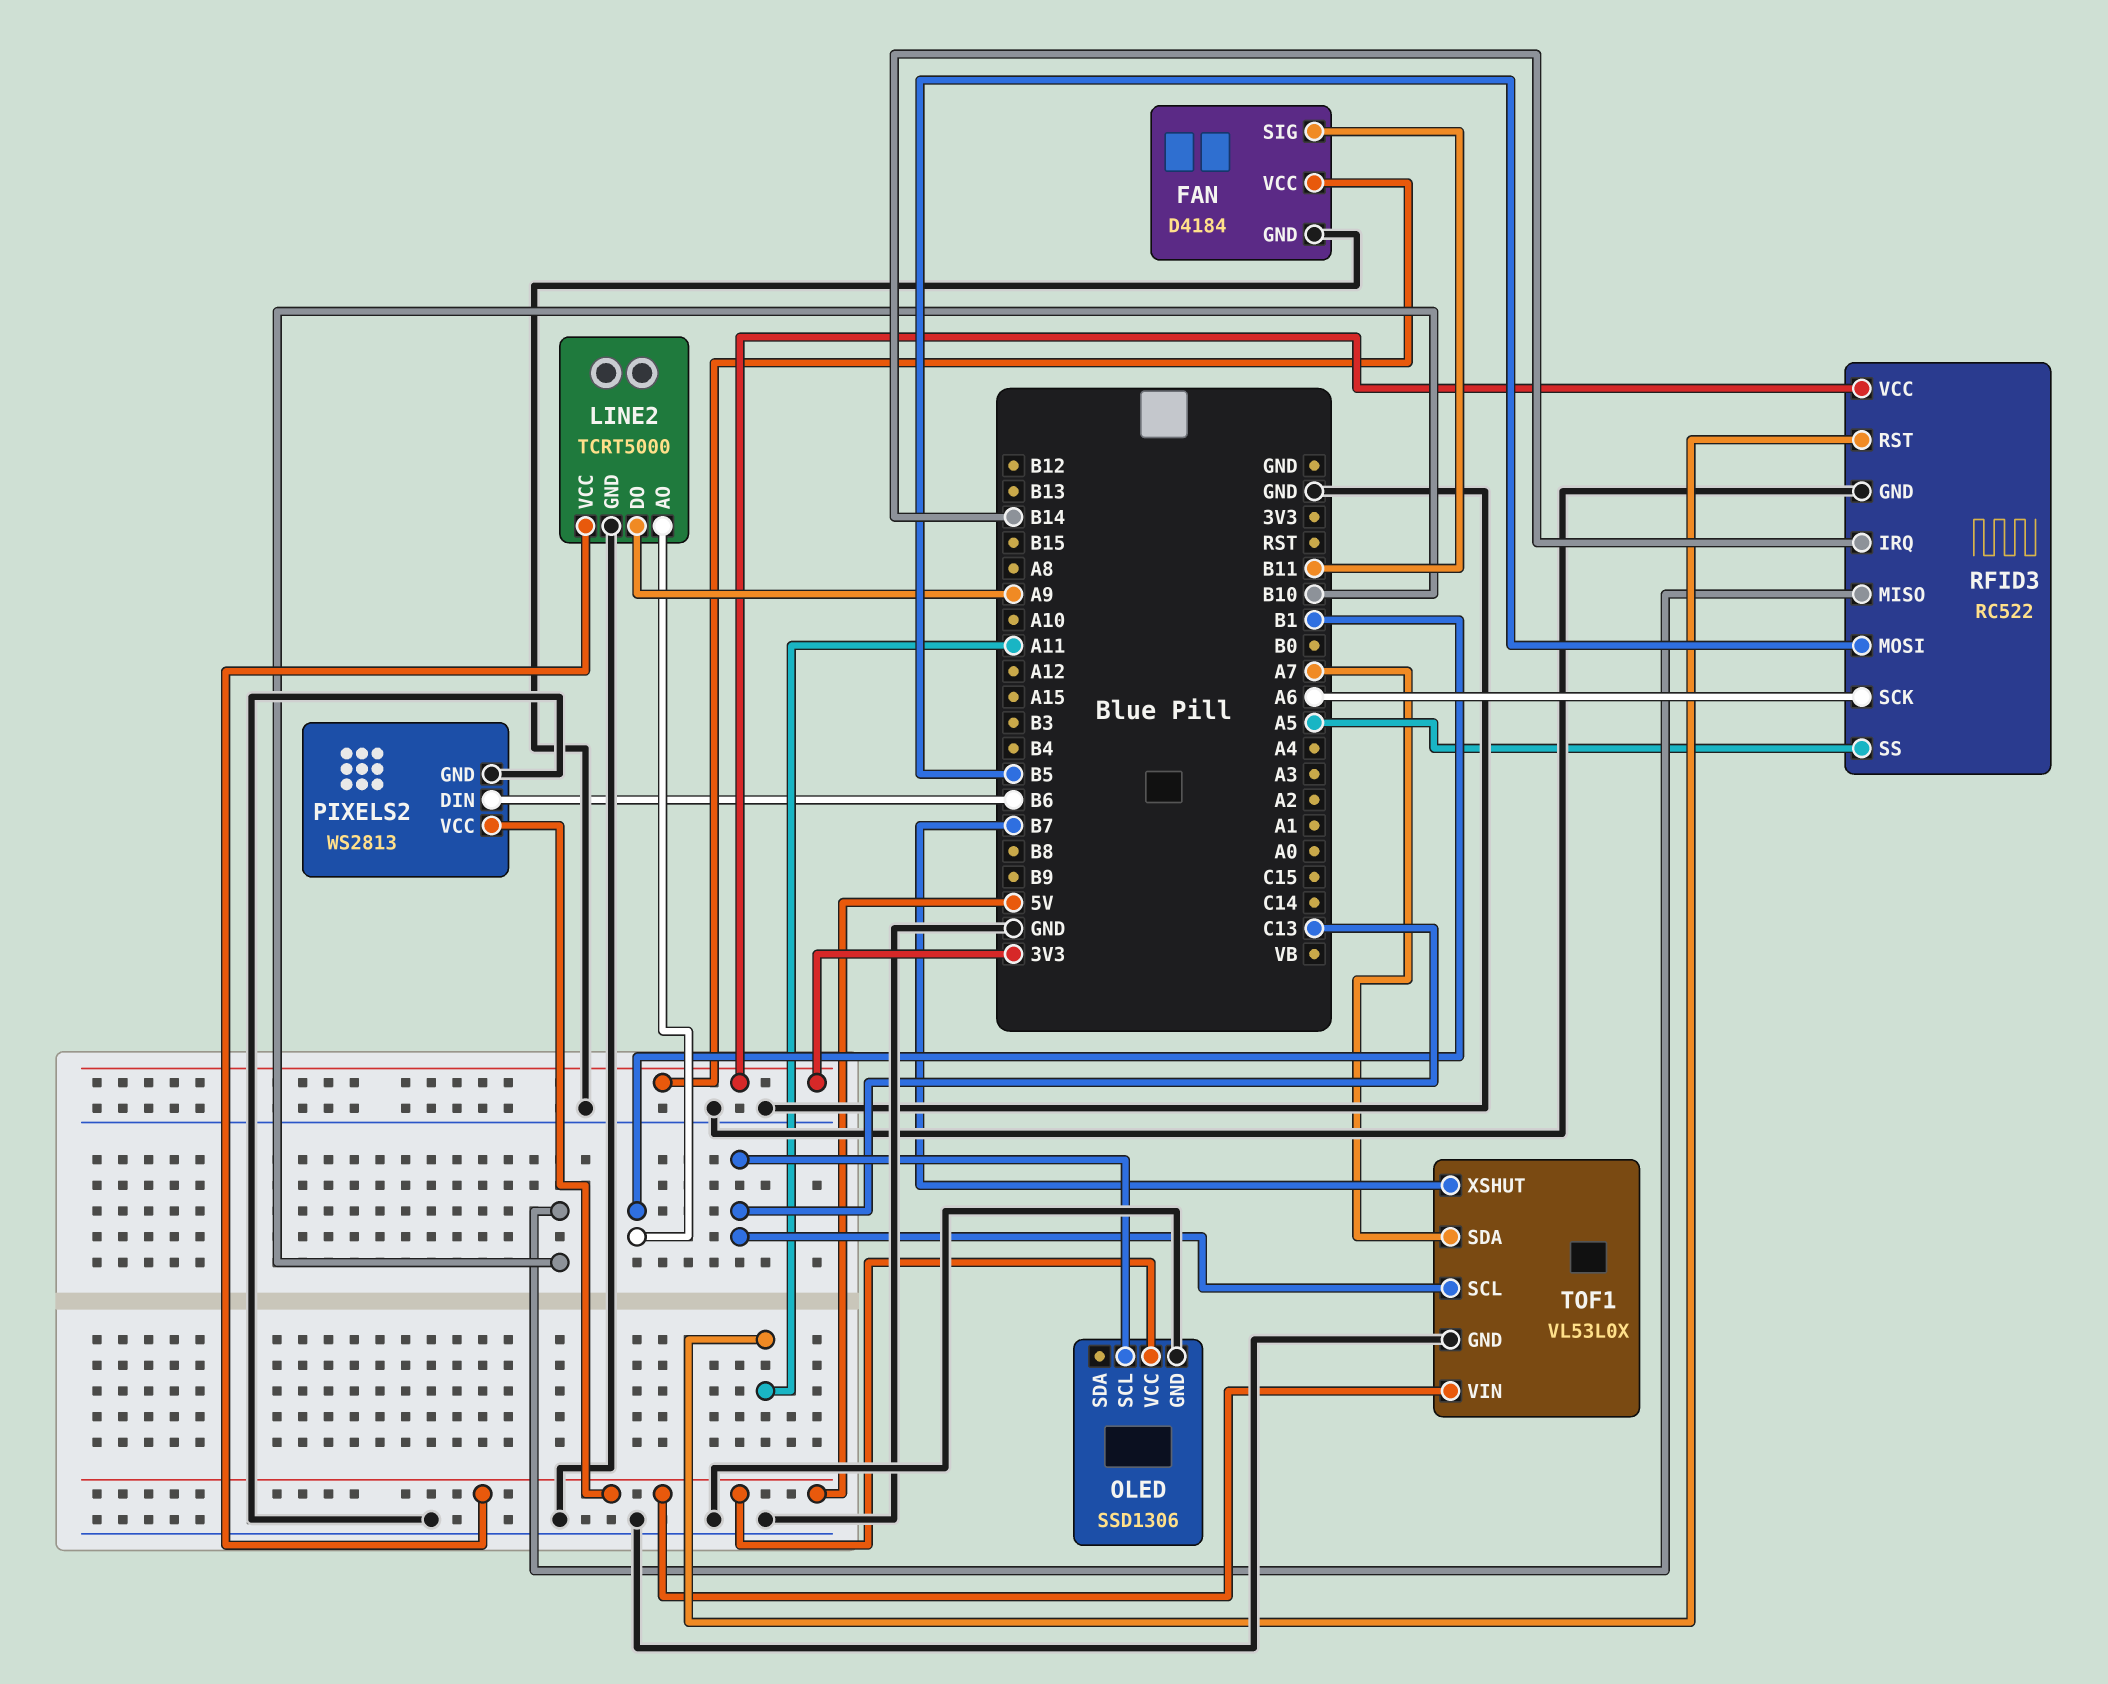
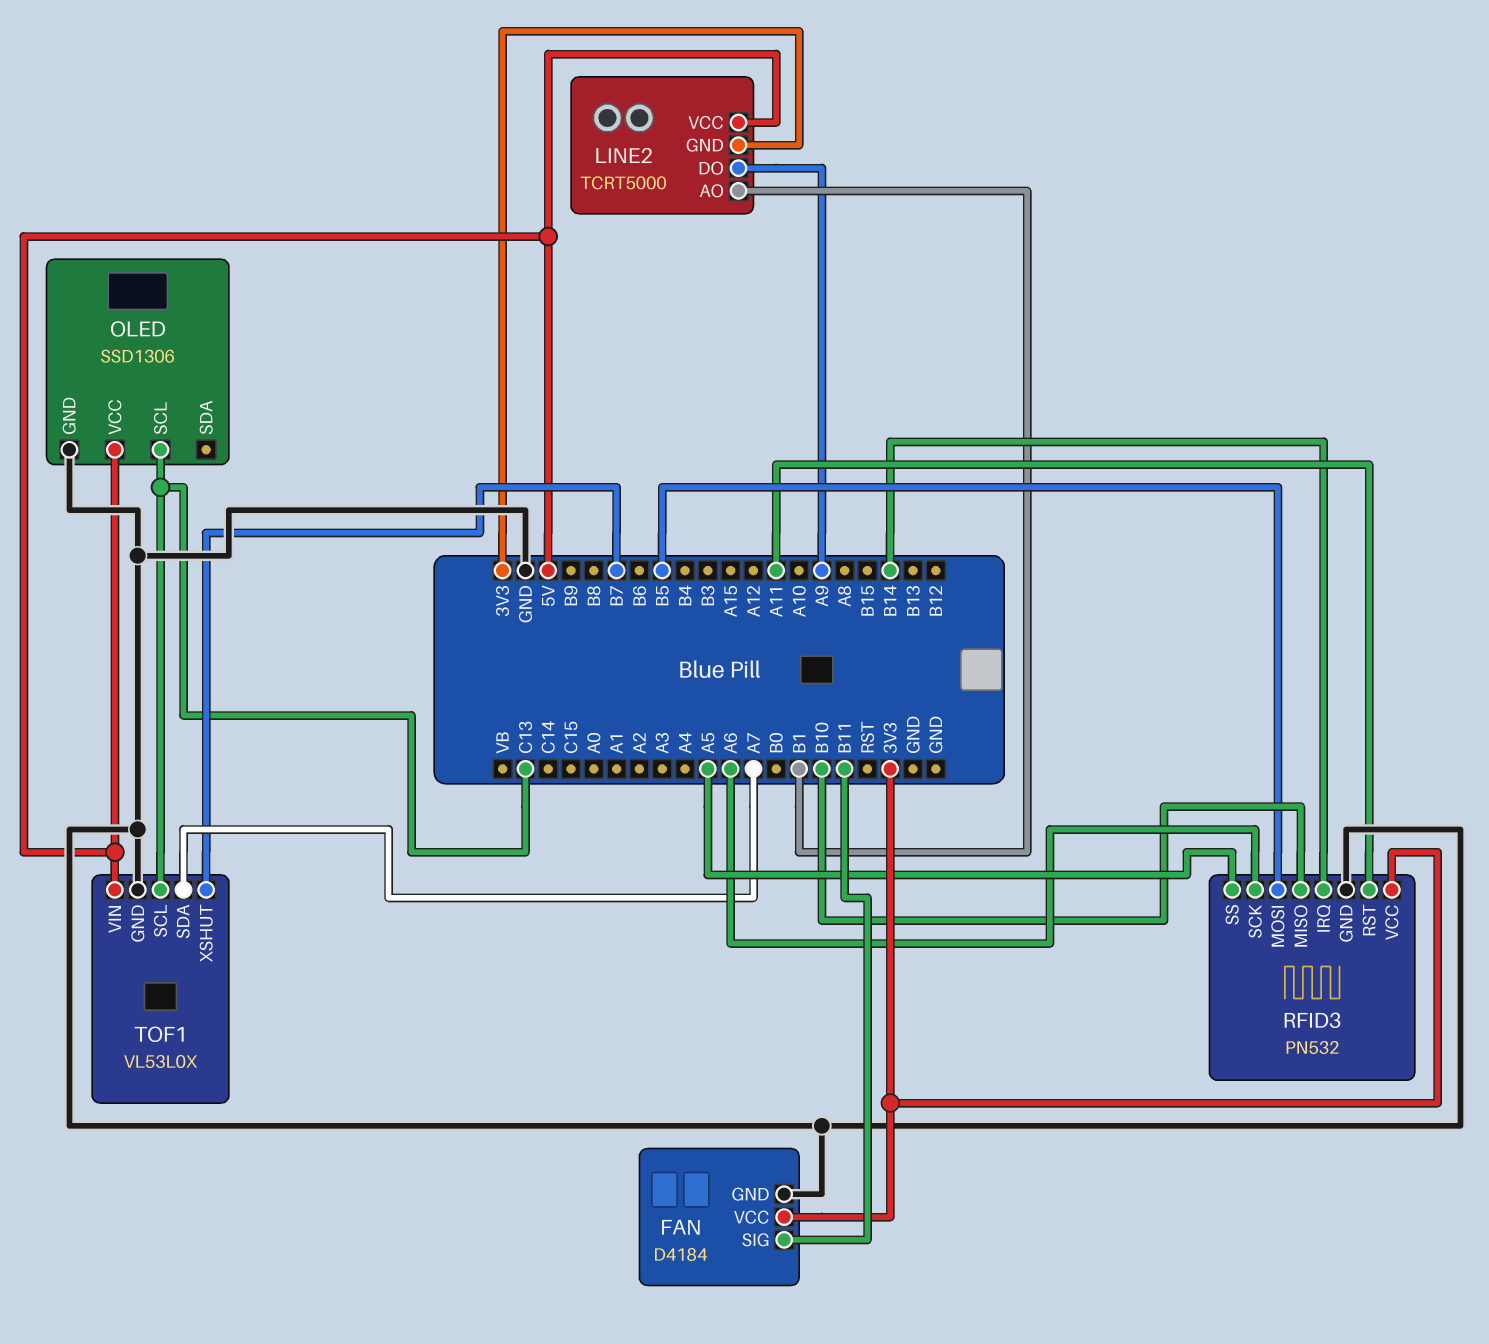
LINE2 pin GND: GND -> 3V3
PIXELS2: WS2813 -> none
PIXELS2 pin DIN: B6 -> none
PIXELS2 pin GND: GND -> none
PIXELS2 pin VCC: 5V -> none
RFID3: RC522 -> PN532

